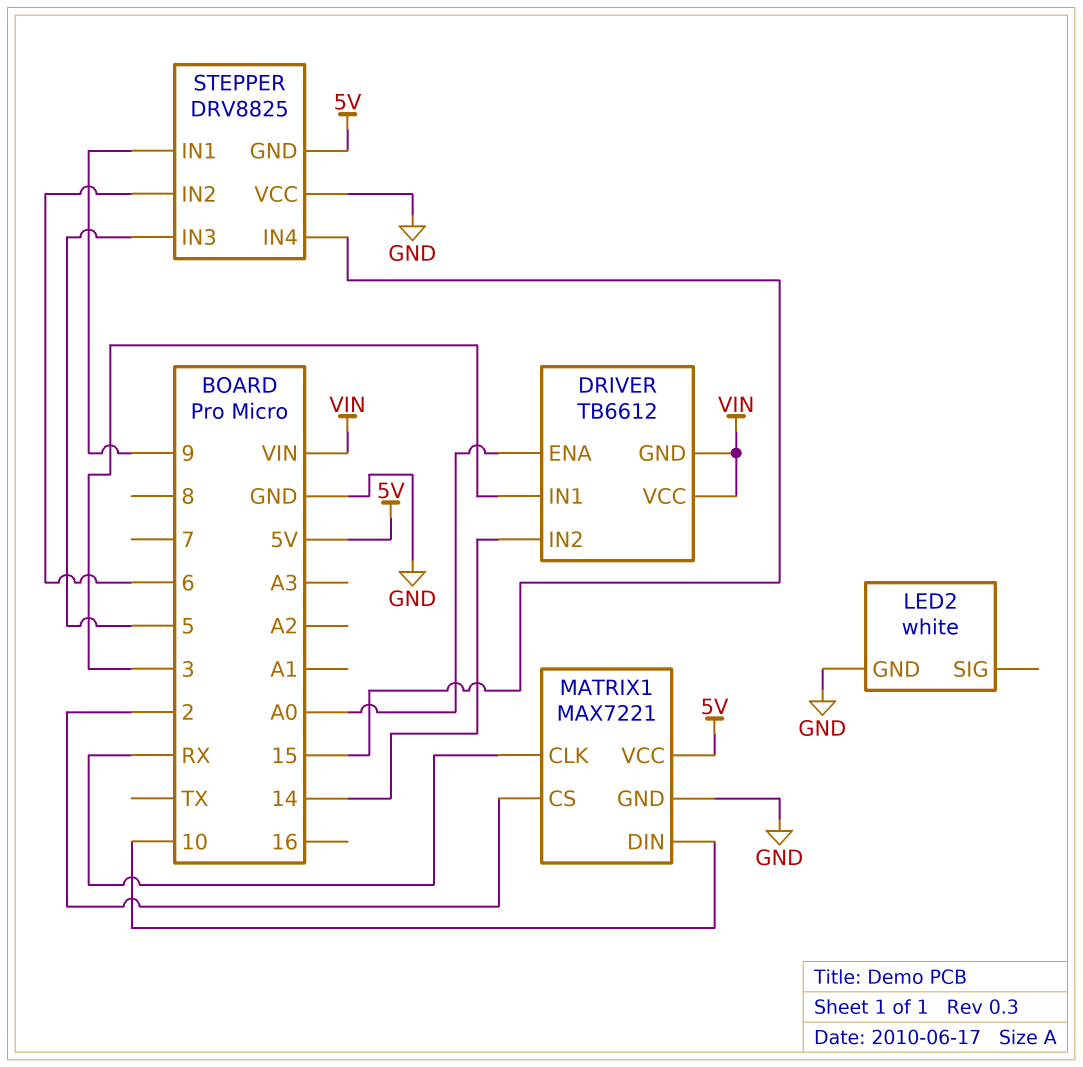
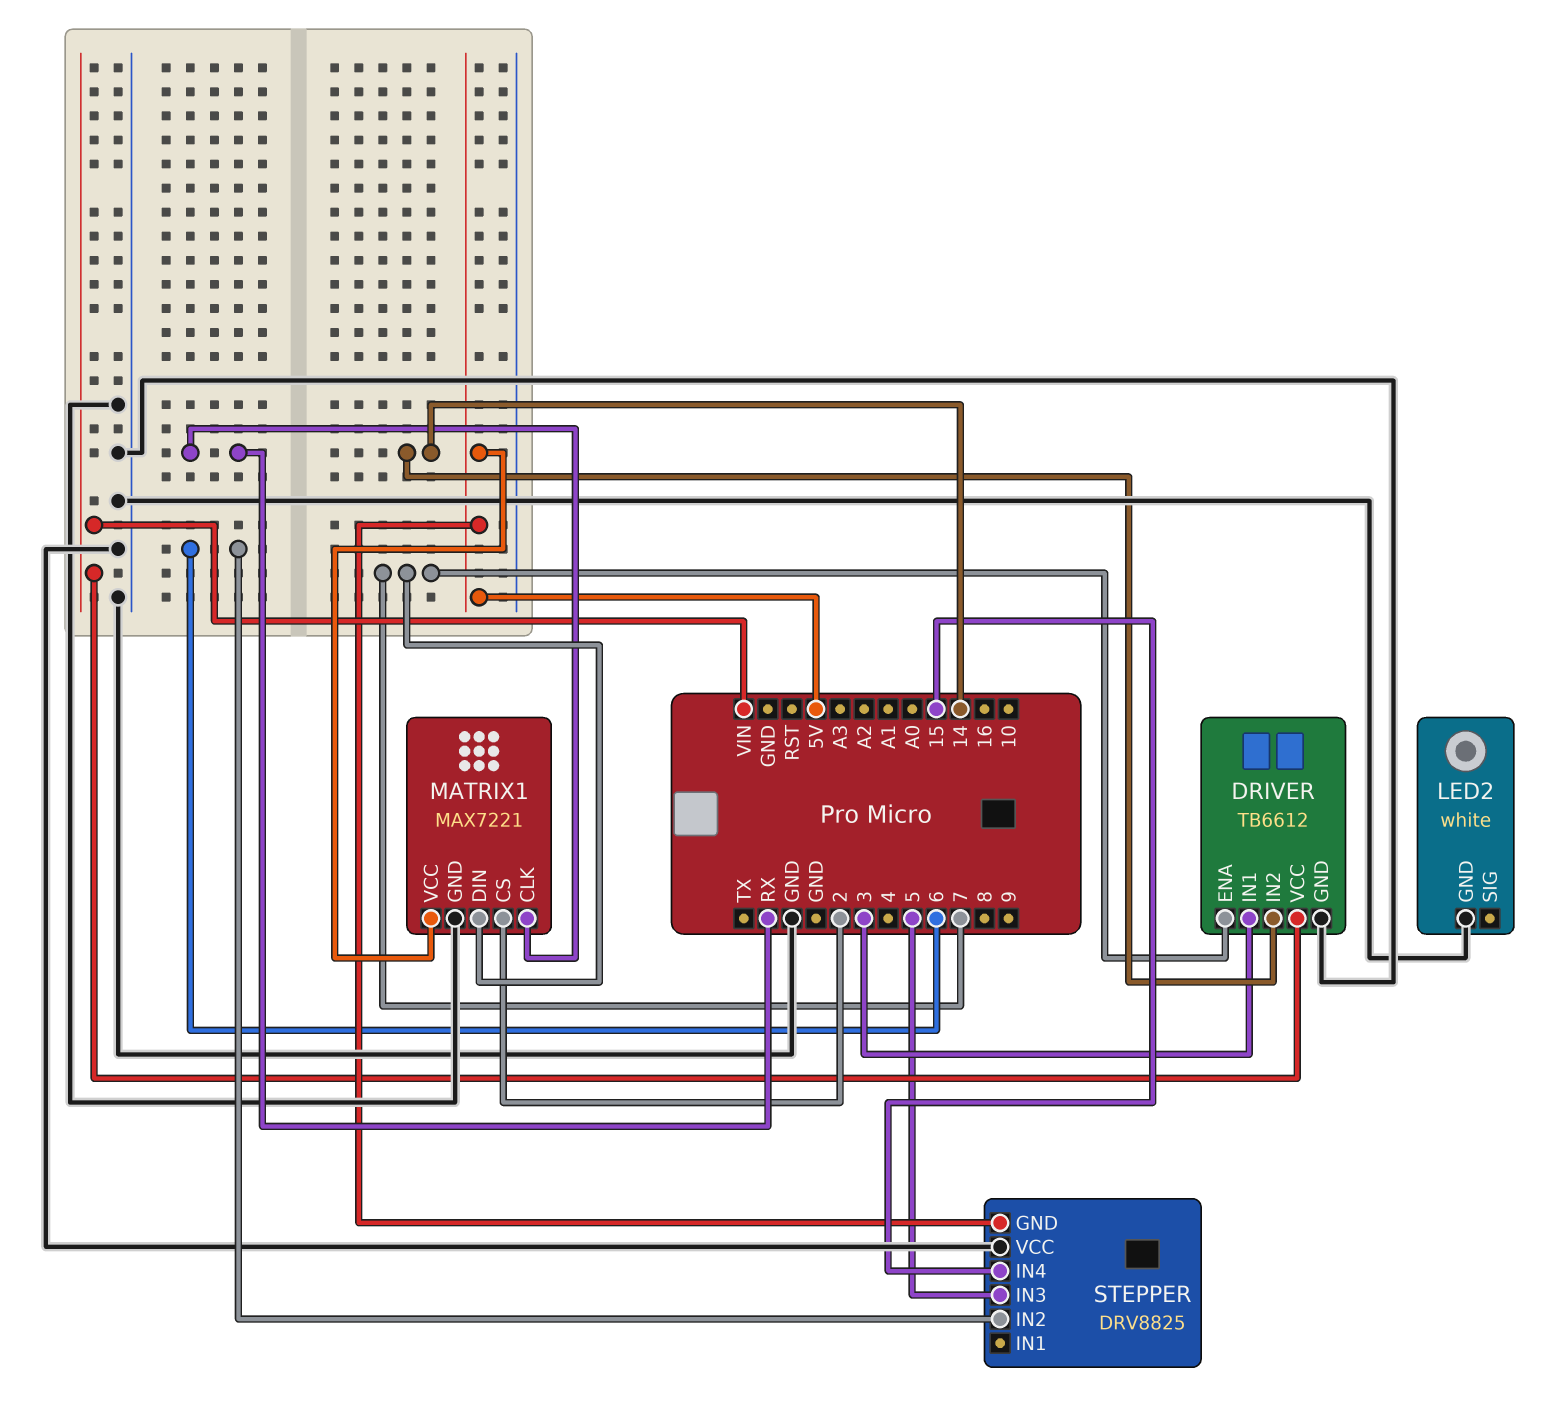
DRIVER pin ENA: A0 -> 7
DRIVER pin GND: VIN -> GND
MATRIX1 pin DIN: 10 -> 7
STEPPER pin IN1: 9 -> none

